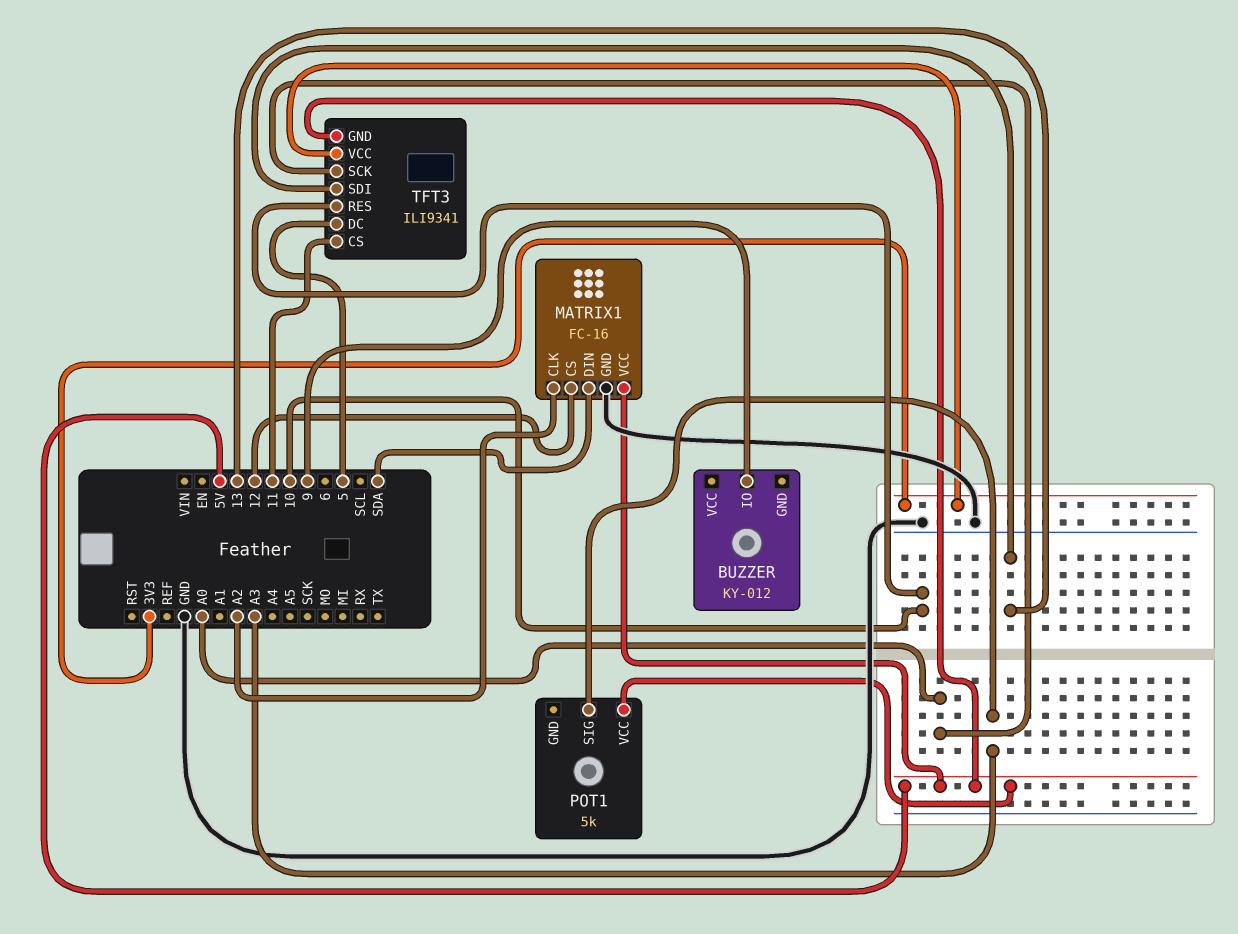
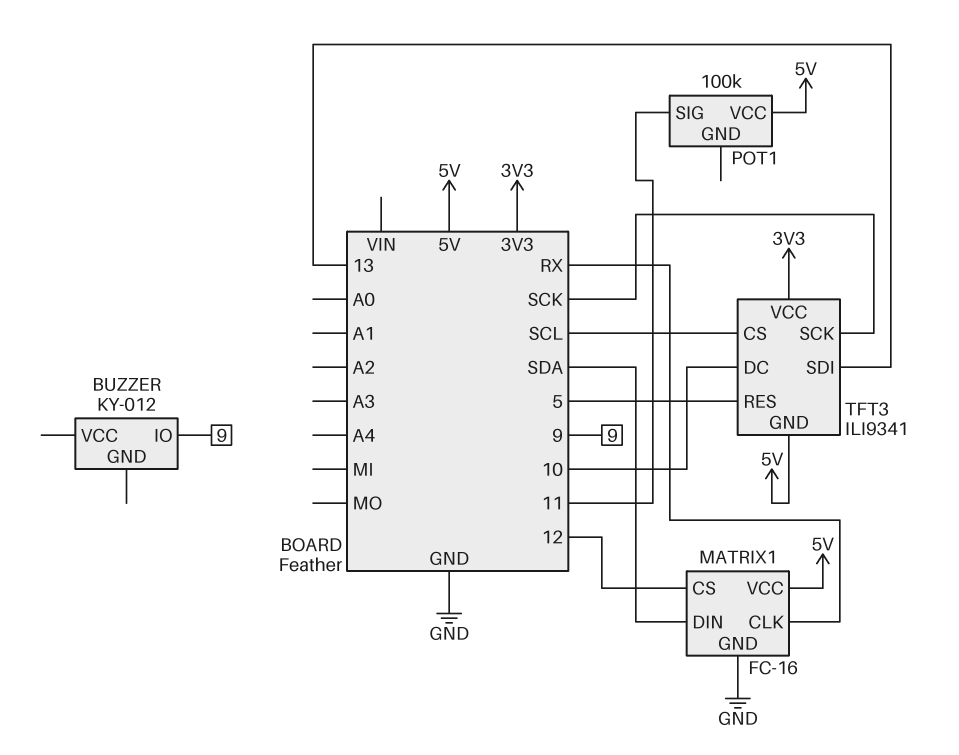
MATRIX1 pin CLK: A2 -> RX
POT1: 5k -> 100k
POT1 pin SIG: A3 -> 11
TFT3 pin CS: 11 -> SCL
TFT3 pin DC: 5 -> 10
TFT3 pin RES: 10 -> 5
TFT3 pin SCK: A0 -> SCK

